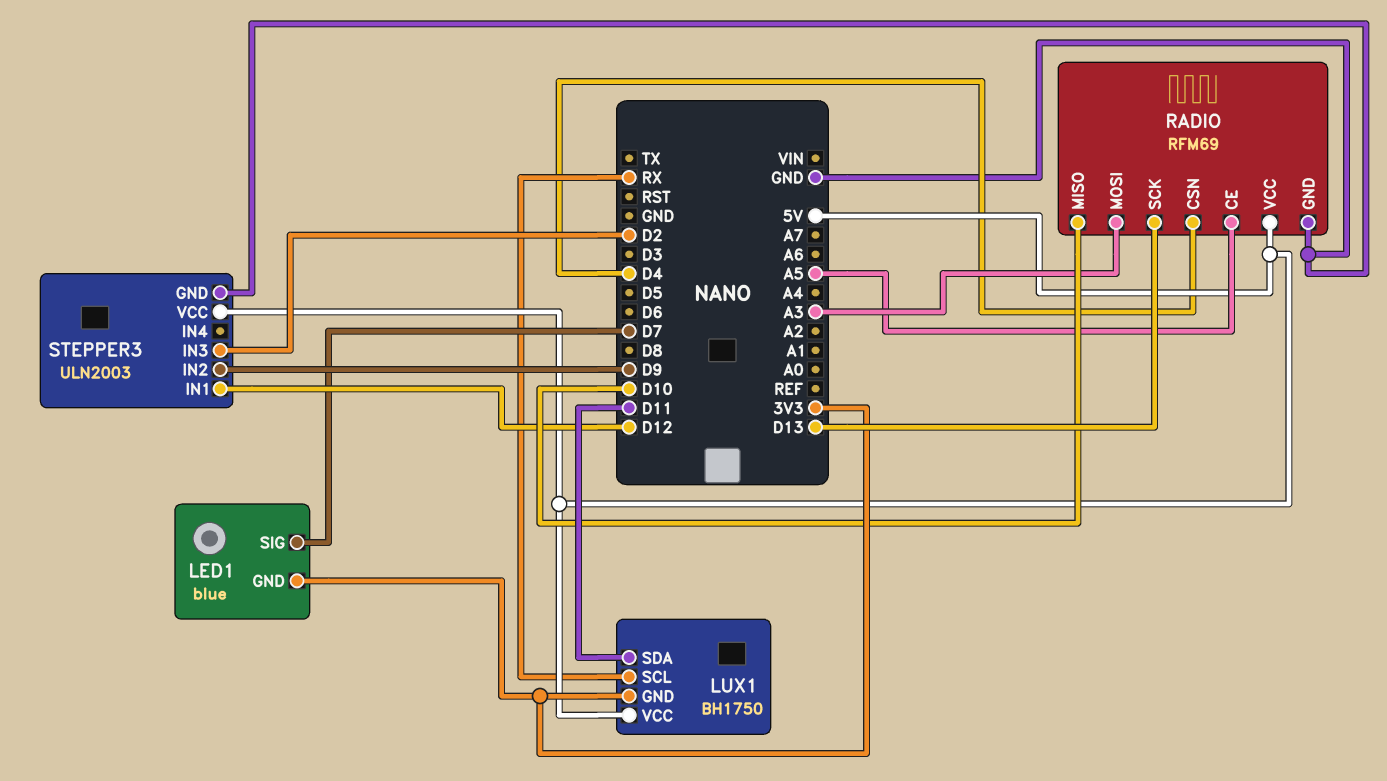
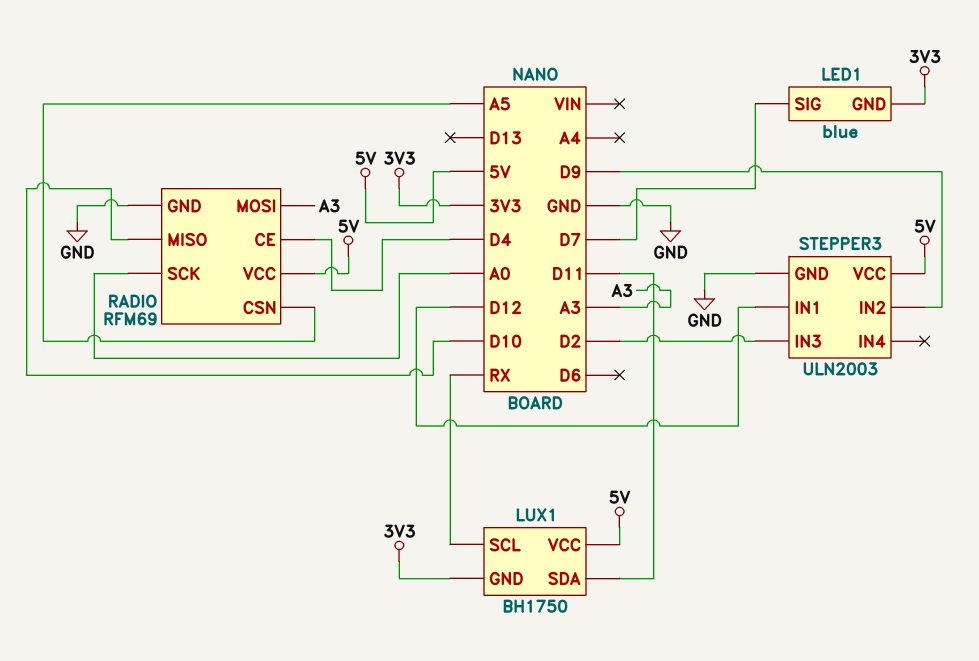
RADIO pin CE: A5 -> D4
RADIO pin CSN: D4 -> A5
RADIO pin SCK: D13 -> A0

